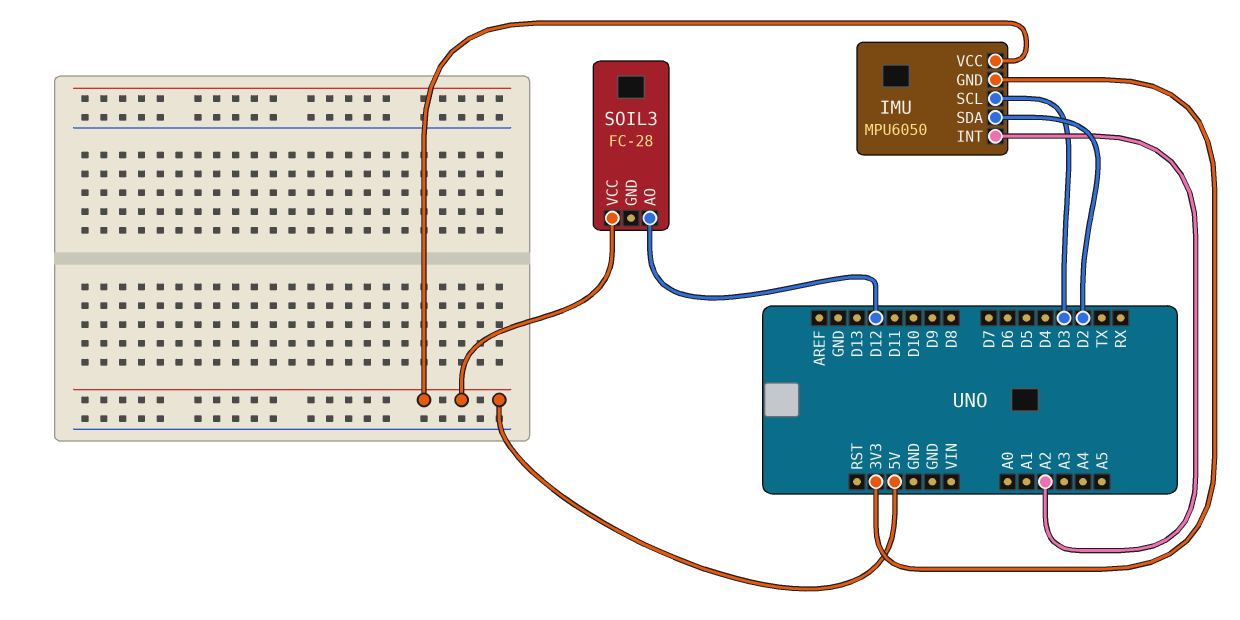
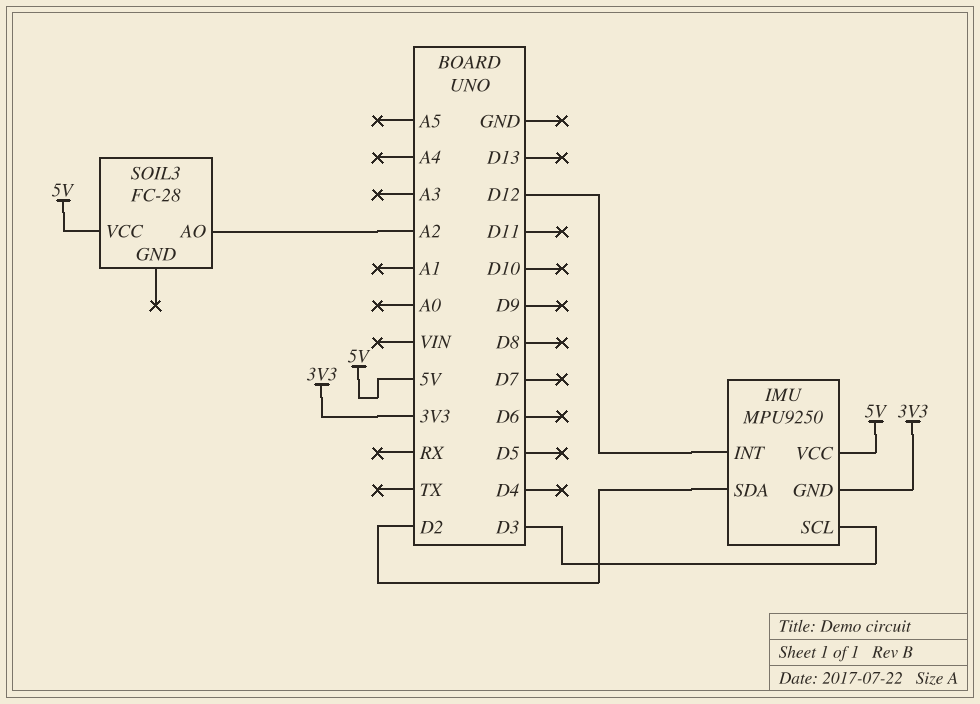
IMU: MPU6050 -> MPU9250
IMU pin INT: A2 -> D12
SOIL3 pin AO: D12 -> A2

